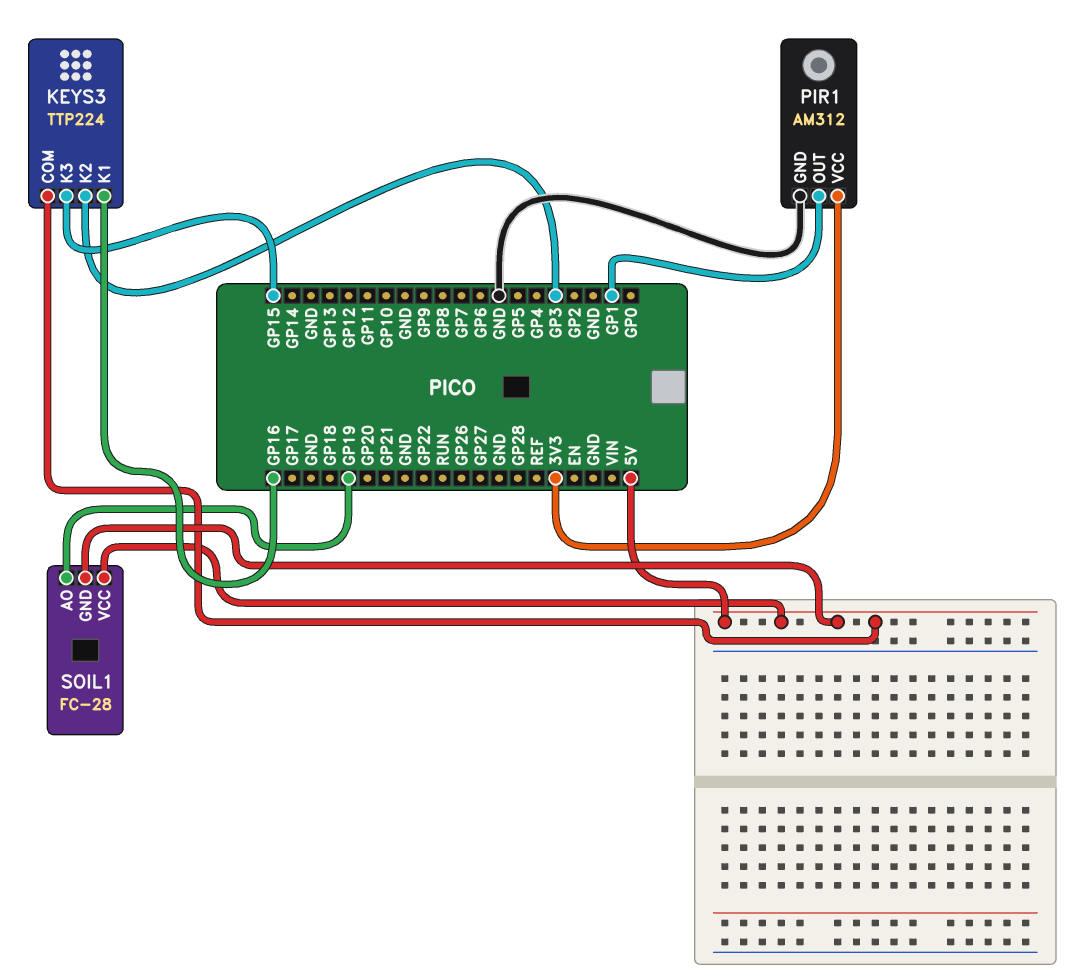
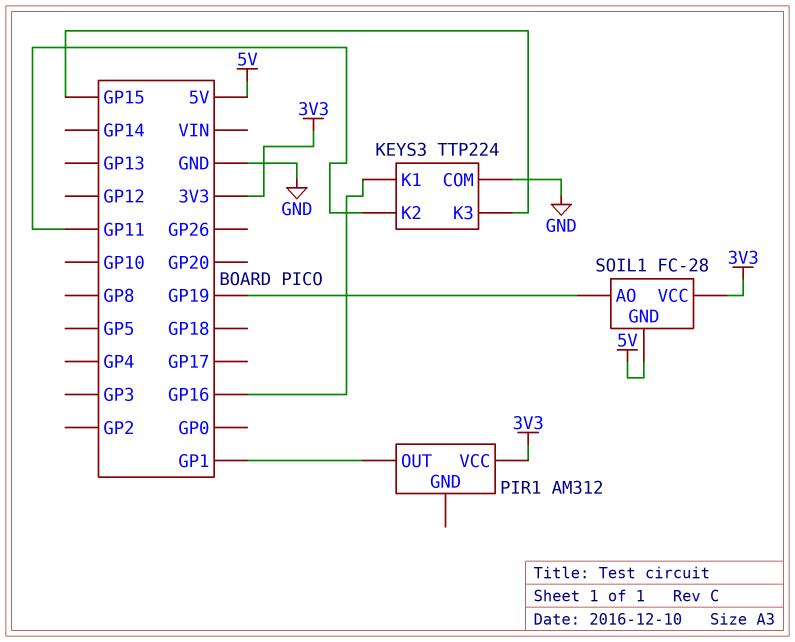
KEYS3 pin COM: 5V -> GND
KEYS3 pin K2: GP3 -> GP11
PIR1 pin GND: GND -> none
SOIL1 pin VCC: 5V -> 3V3

